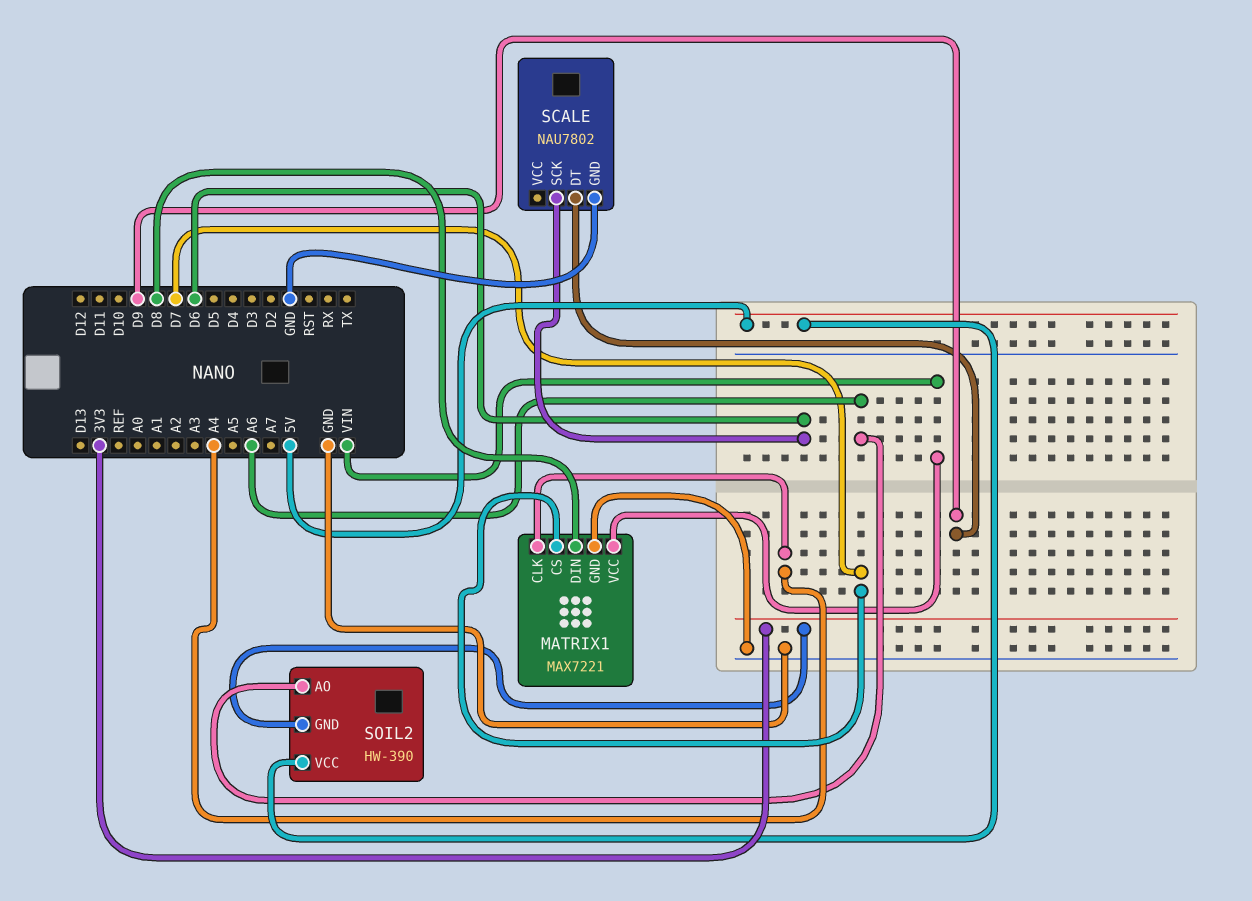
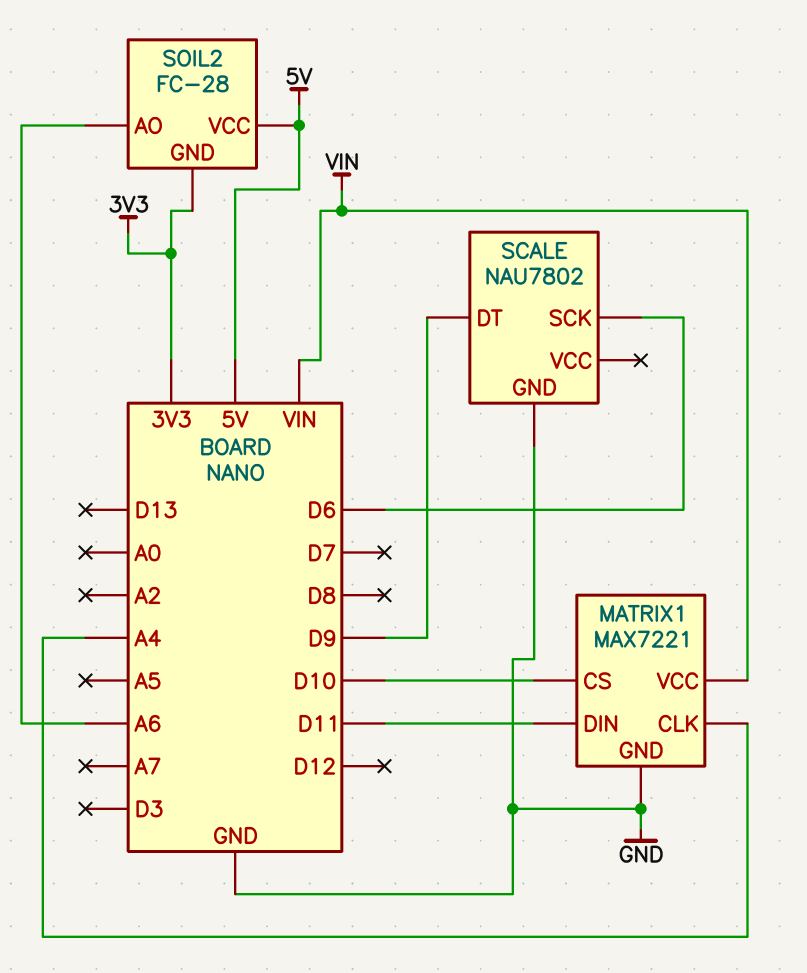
MATRIX1 pin CS: D7 -> D10
MATRIX1 pin DIN: D8 -> D11
SOIL2: HW-390 -> FC-28

